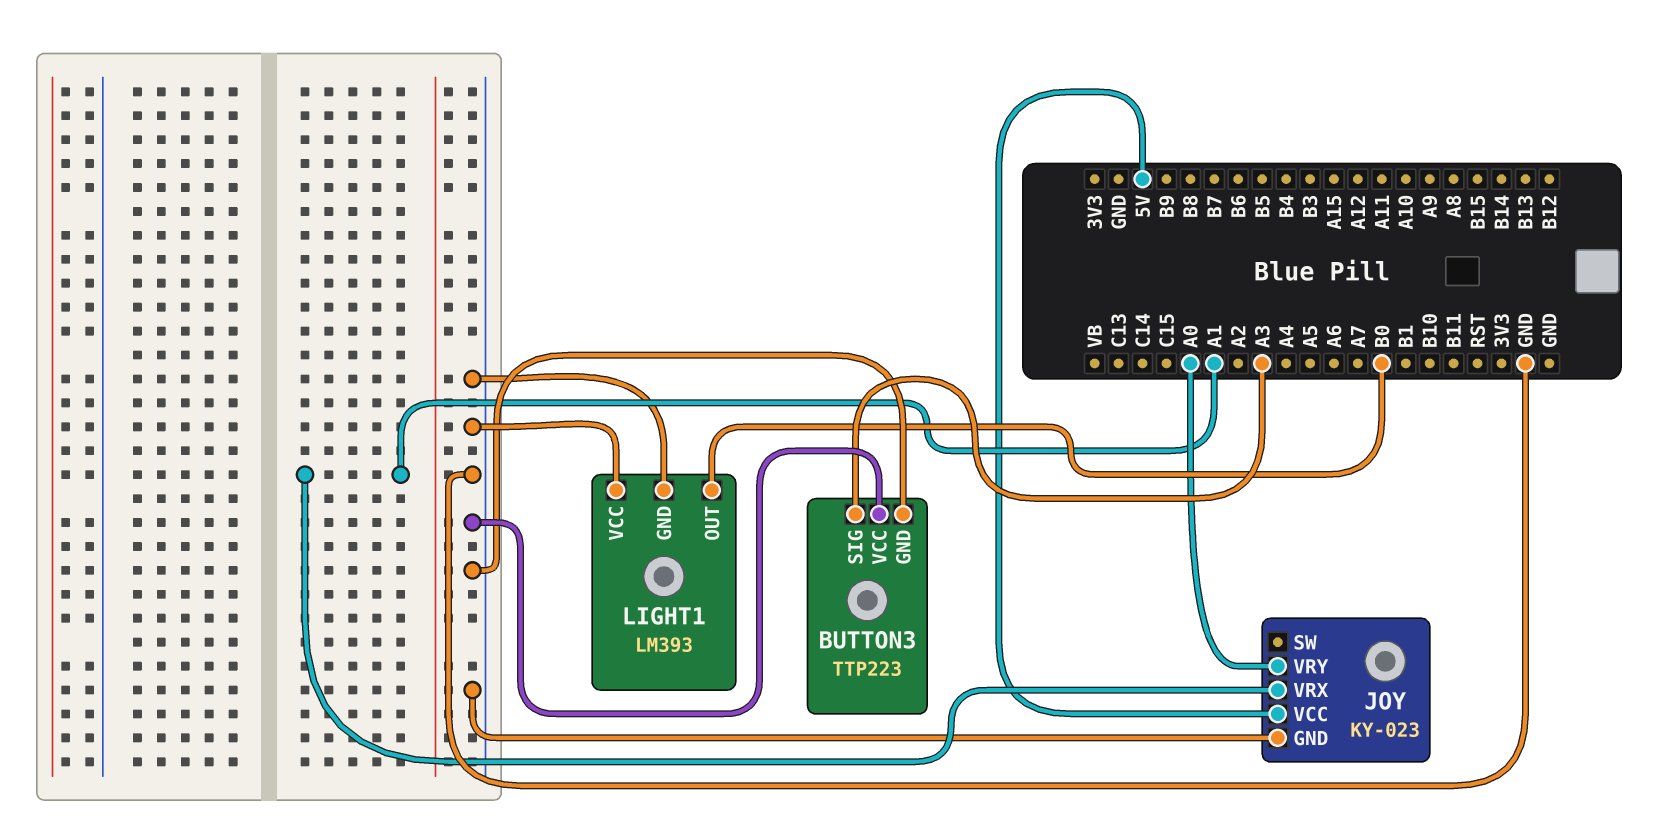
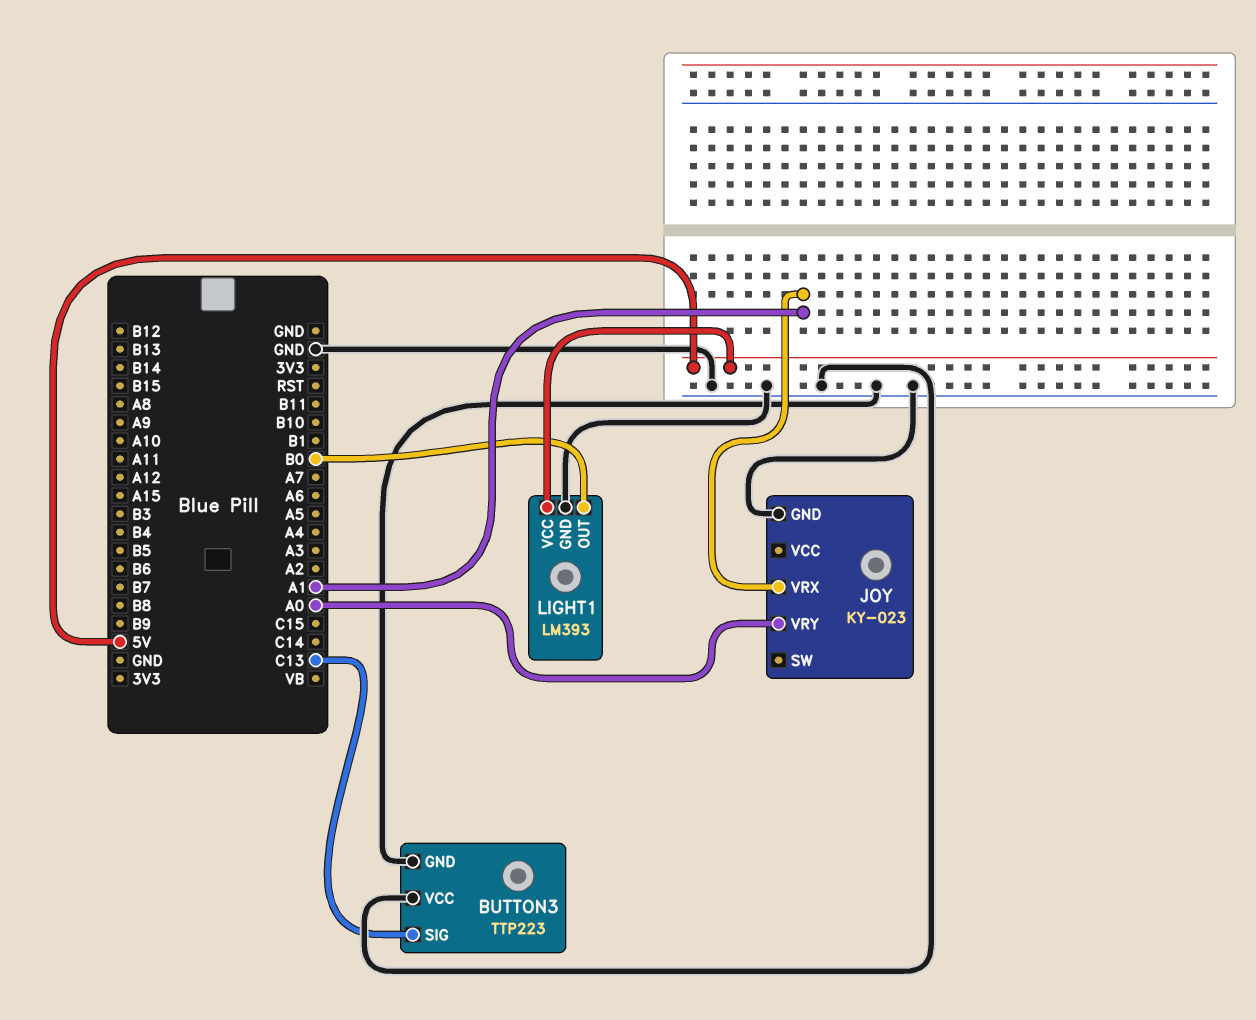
BUTTON3 pin SIG: A3 -> C13
JOY pin VCC: 5V -> none
LIGHT1 pin VCC: GND -> 5V

